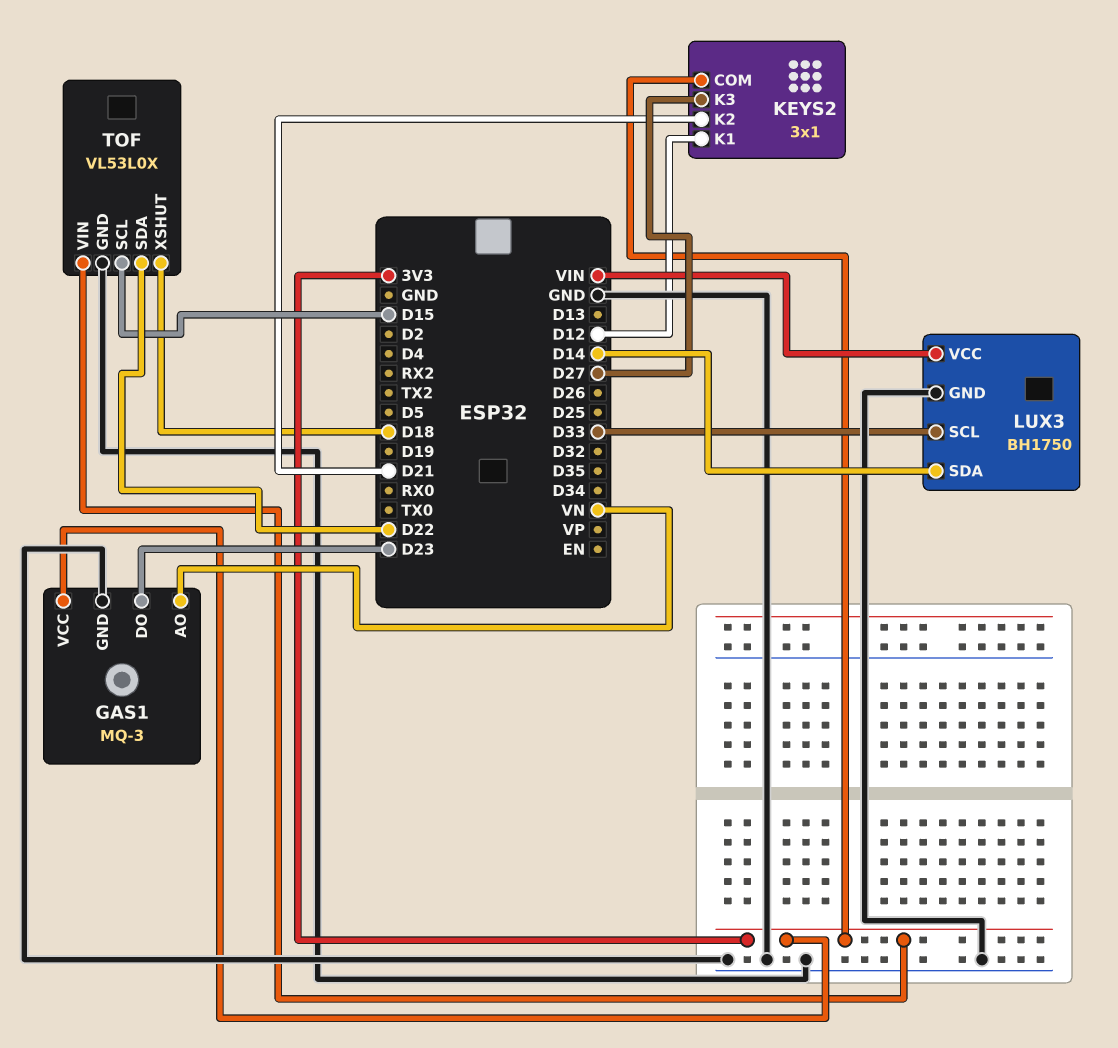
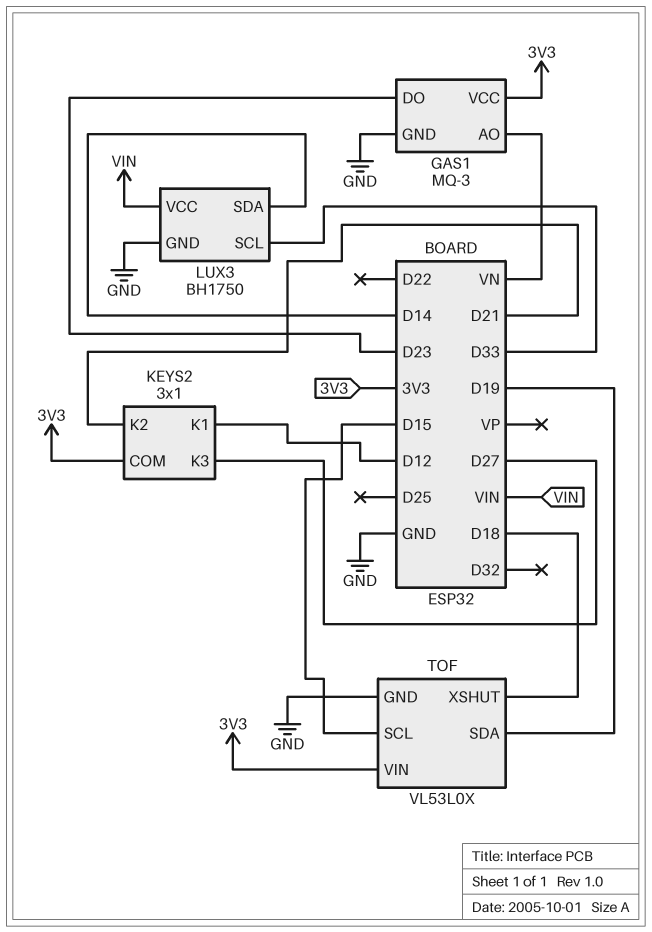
TOF pin SDA: D22 -> D19

